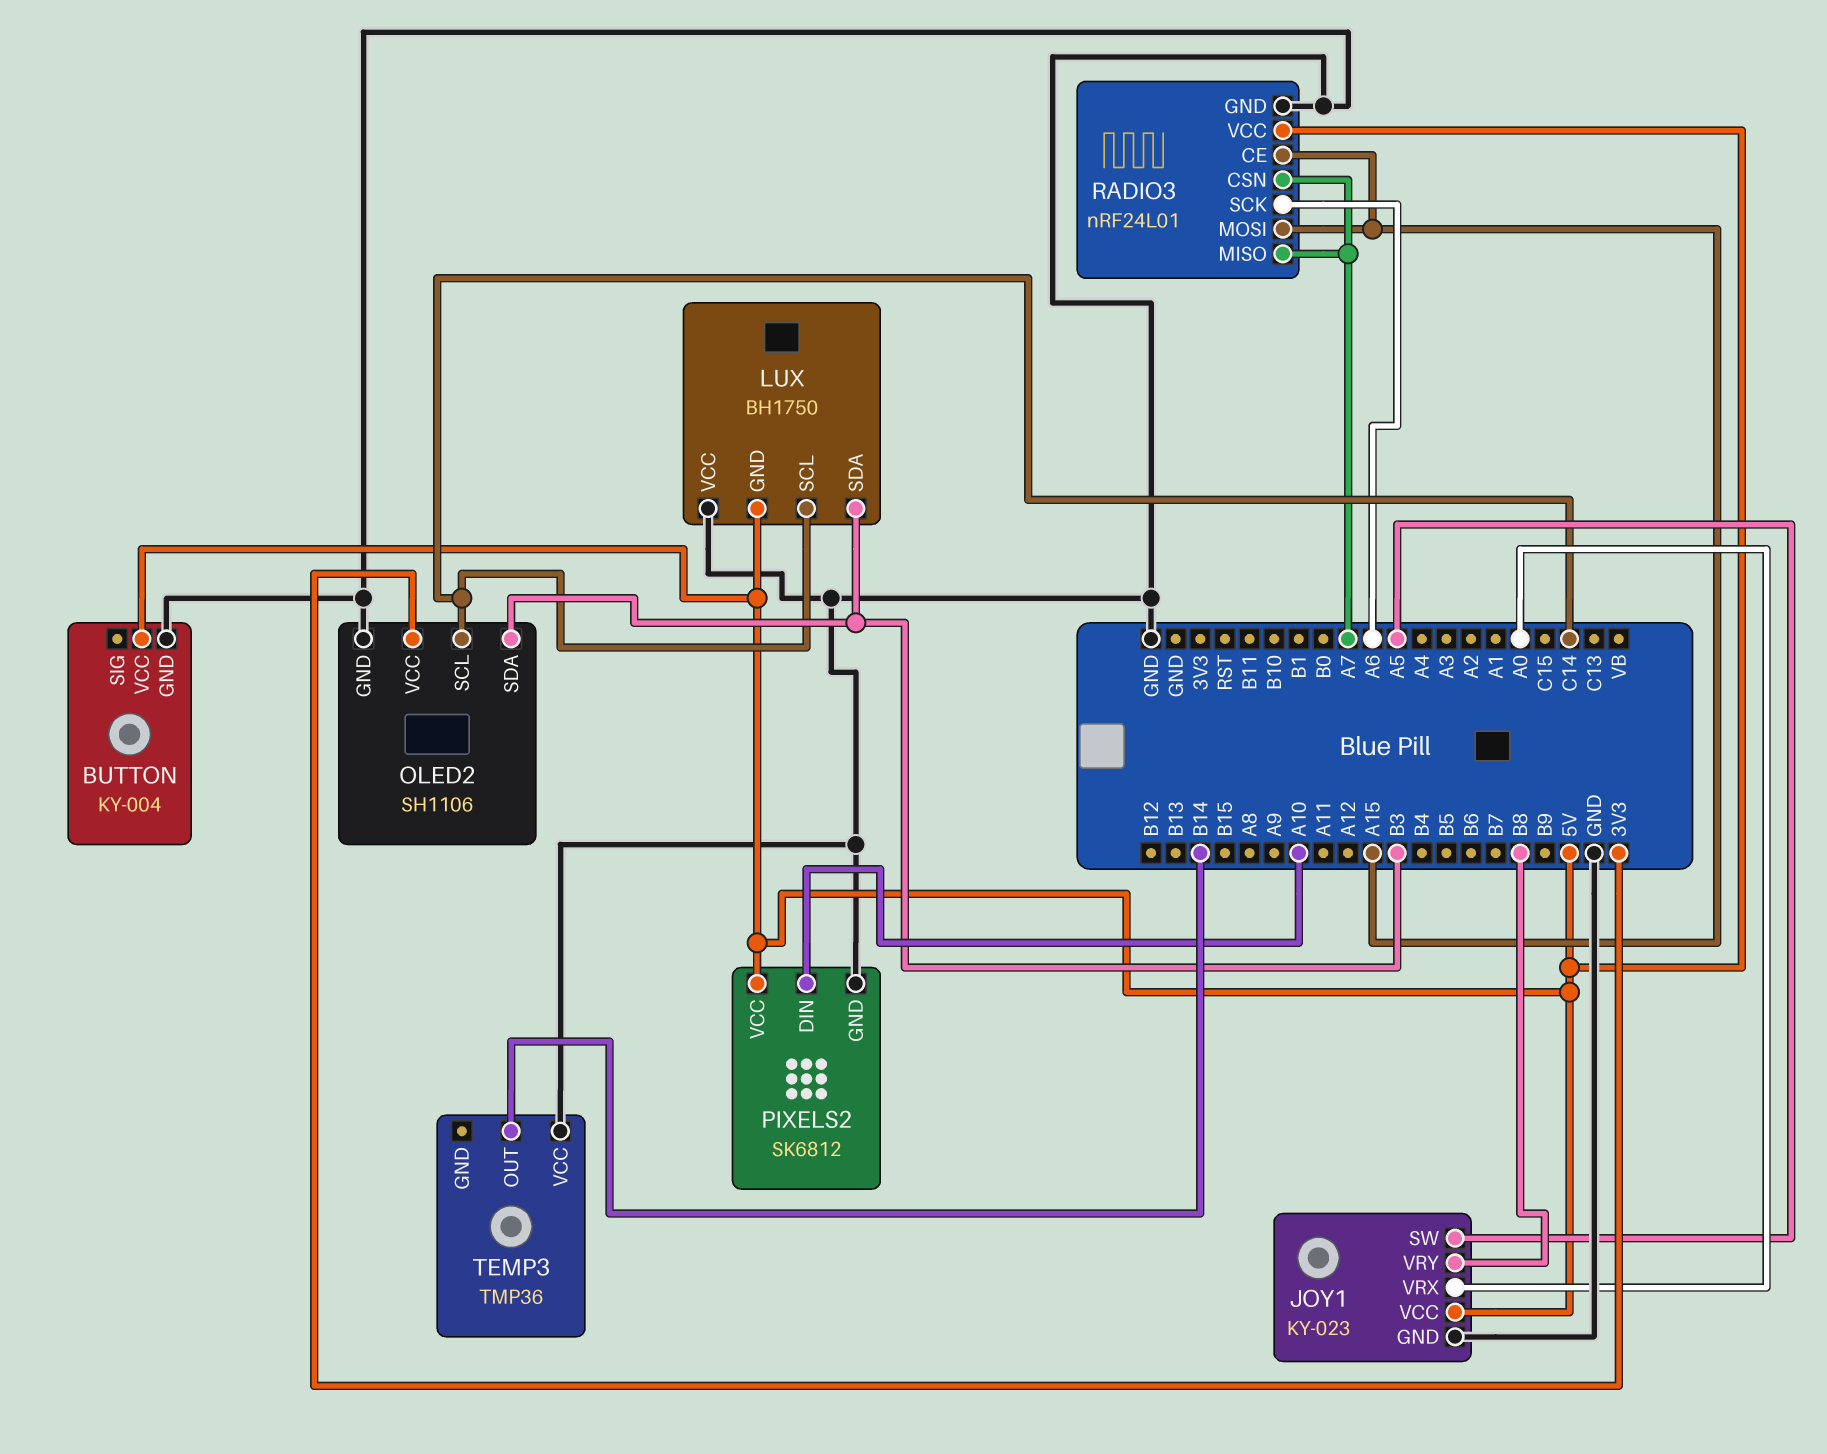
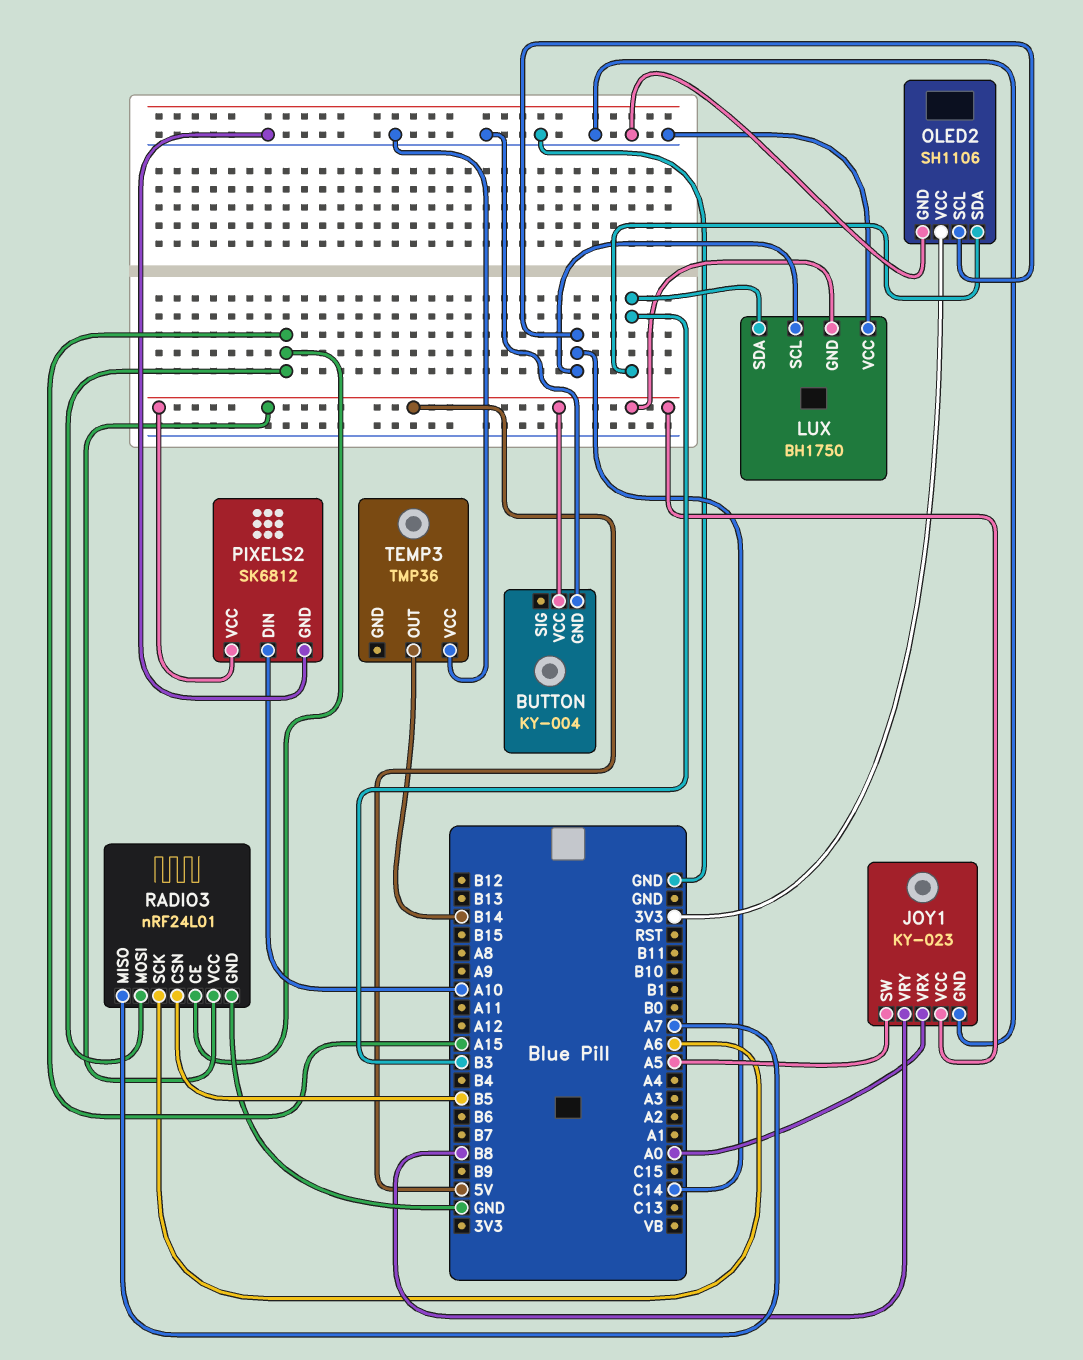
RADIO3 pin CSN: A7 -> B5

